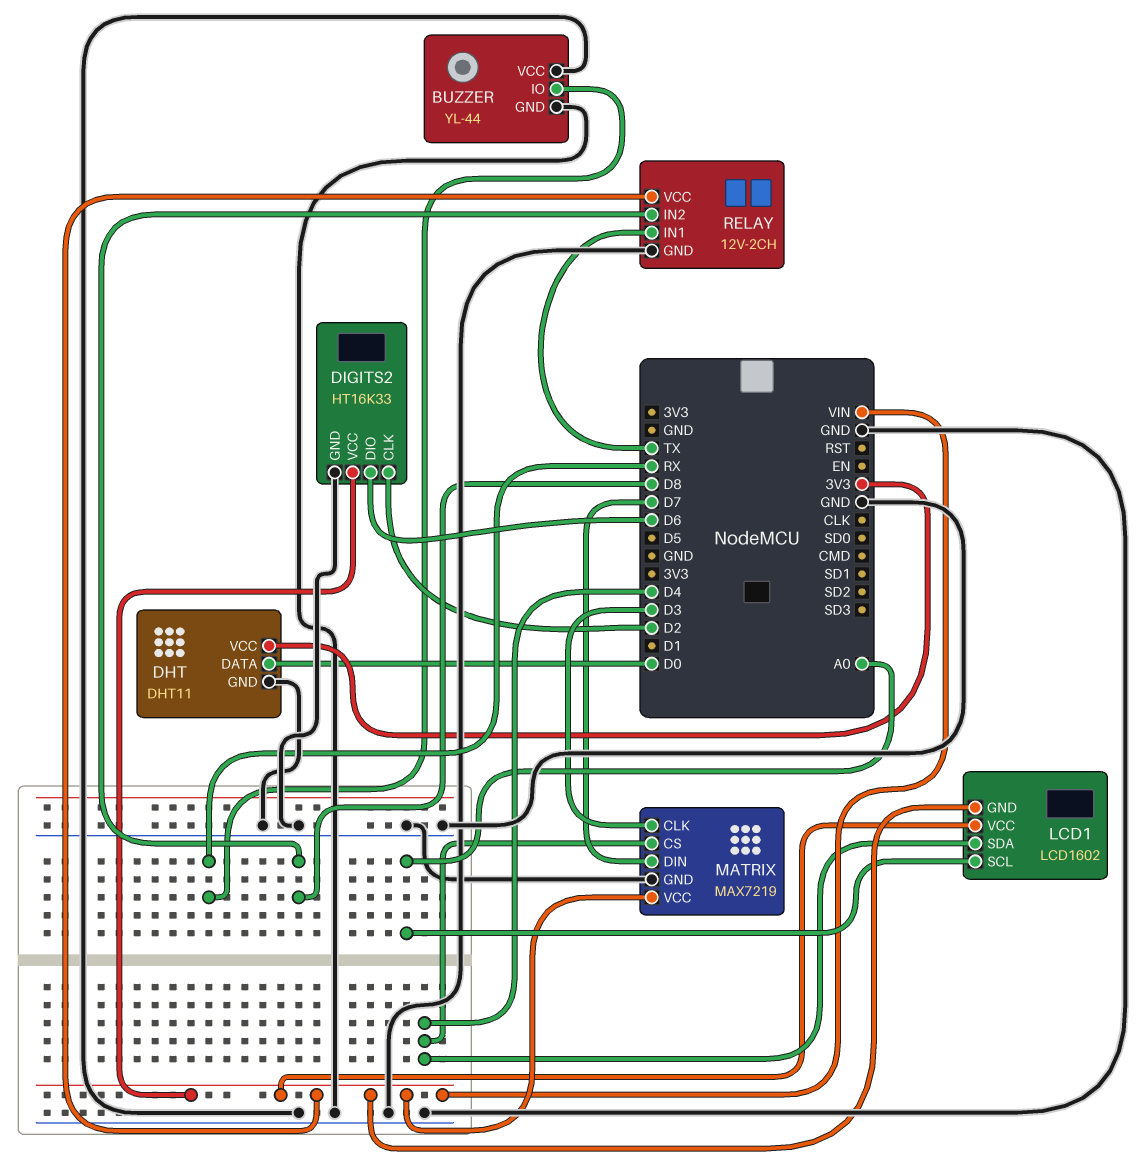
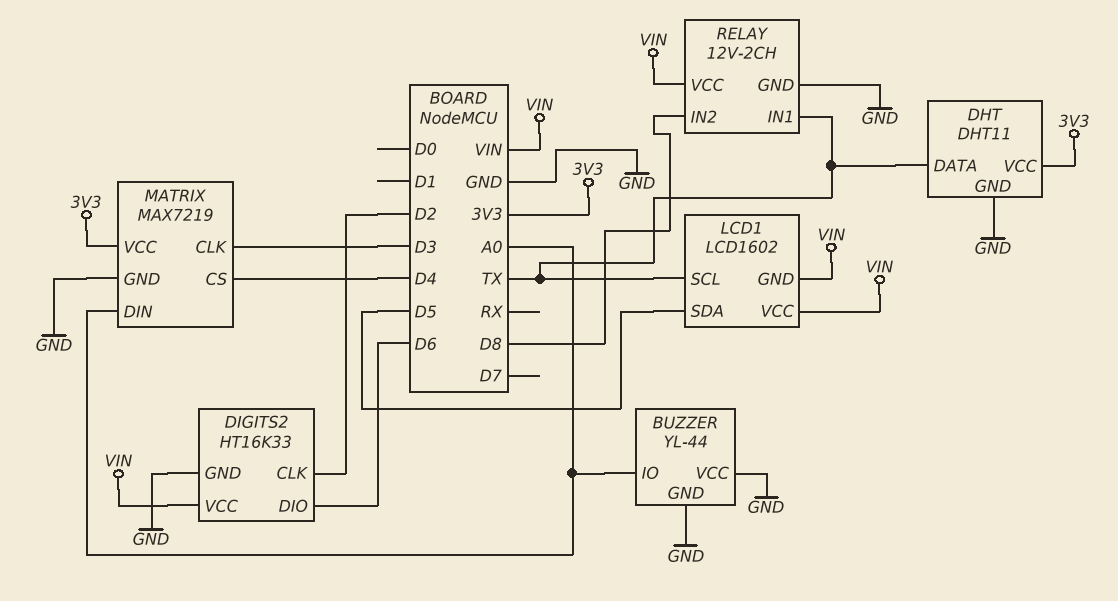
BUZZER pin IO: RX -> A0
DHT pin DATA: D0 -> TX
LCD1 pin SCL: A0 -> TX
LCD1 pin SDA: D4 -> D5
MATRIX pin DIN: D7 -> A0
MATRIX pin VCC: VIN -> 3V3

